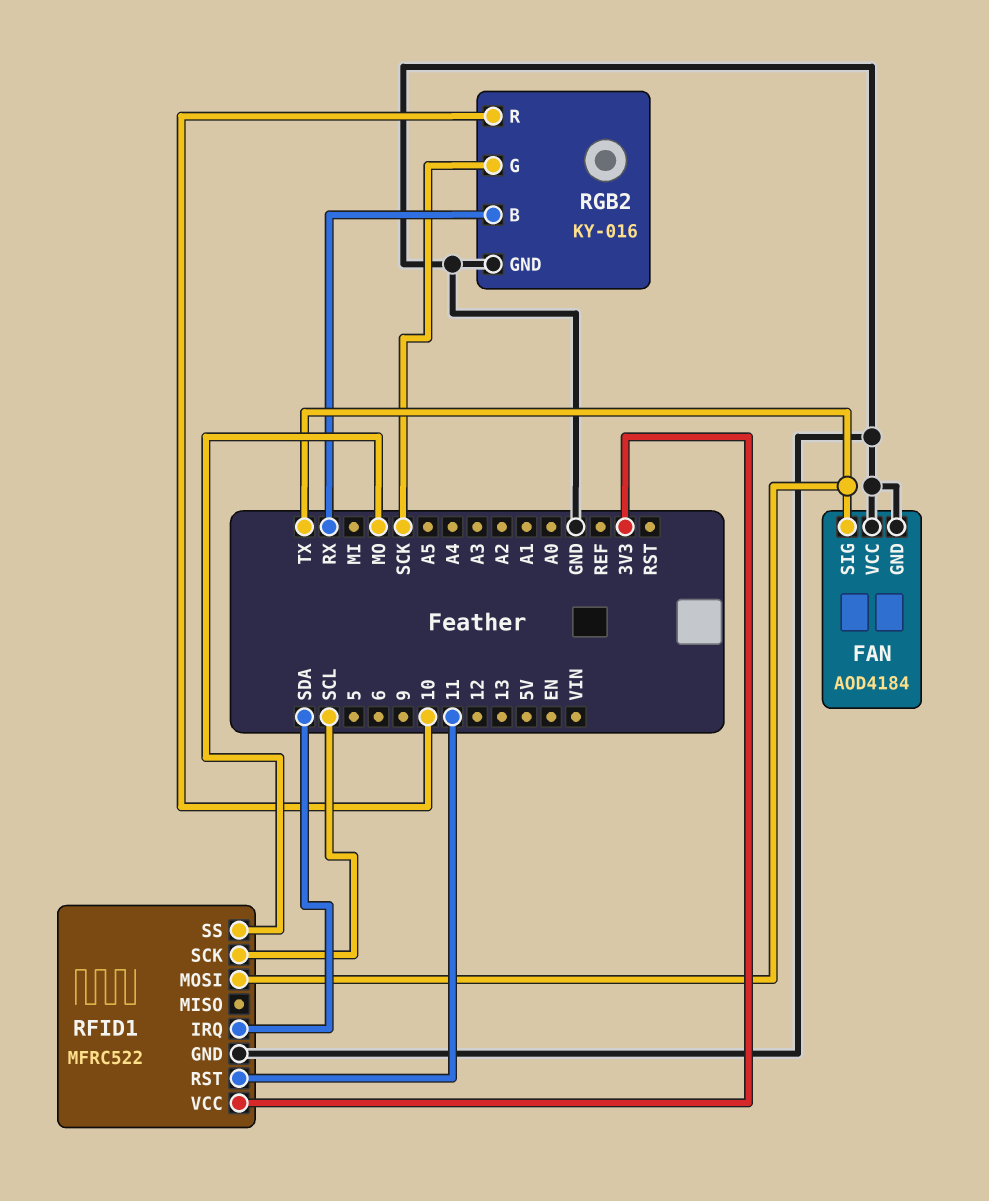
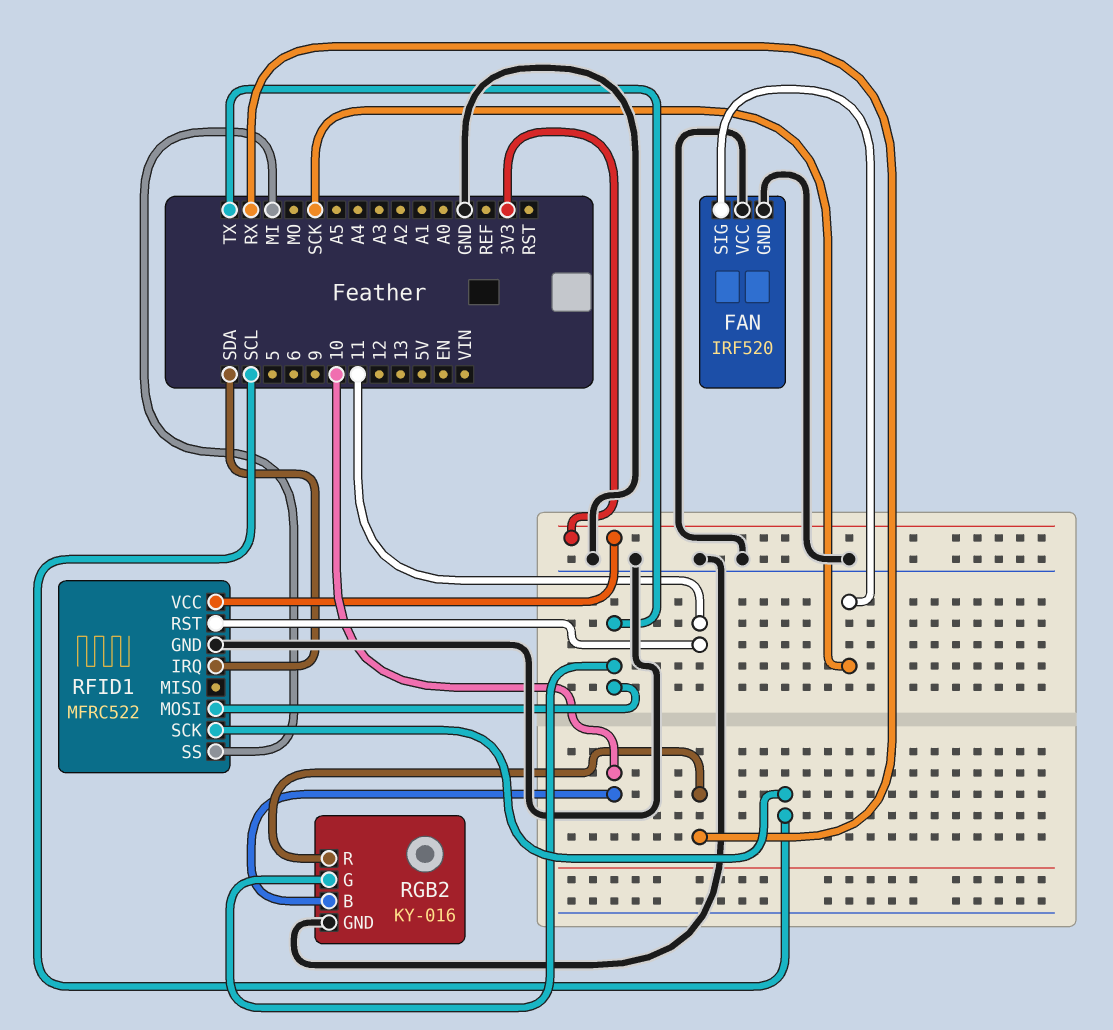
FAN: AOD4184 -> IRF520
FAN pin SIG: TX -> SCK
RFID1 pin SS: MO -> MI
RGB2 pin B: RX -> 10
RGB2 pin G: SCK -> TX
RGB2 pin R: 10 -> RX

